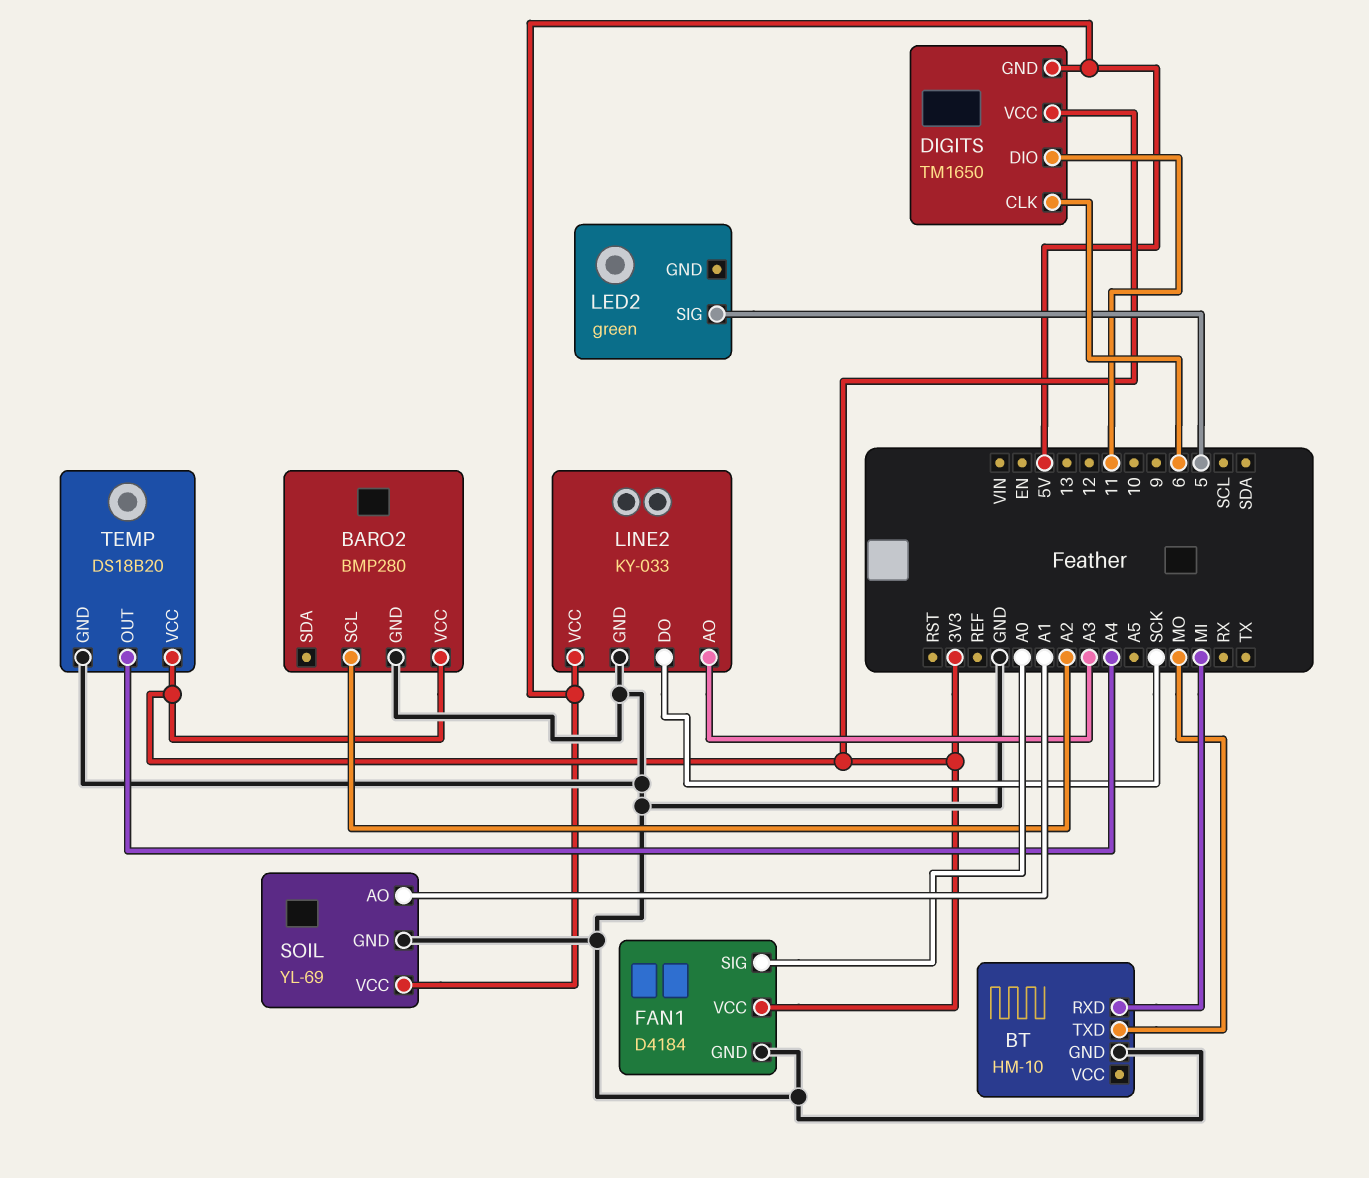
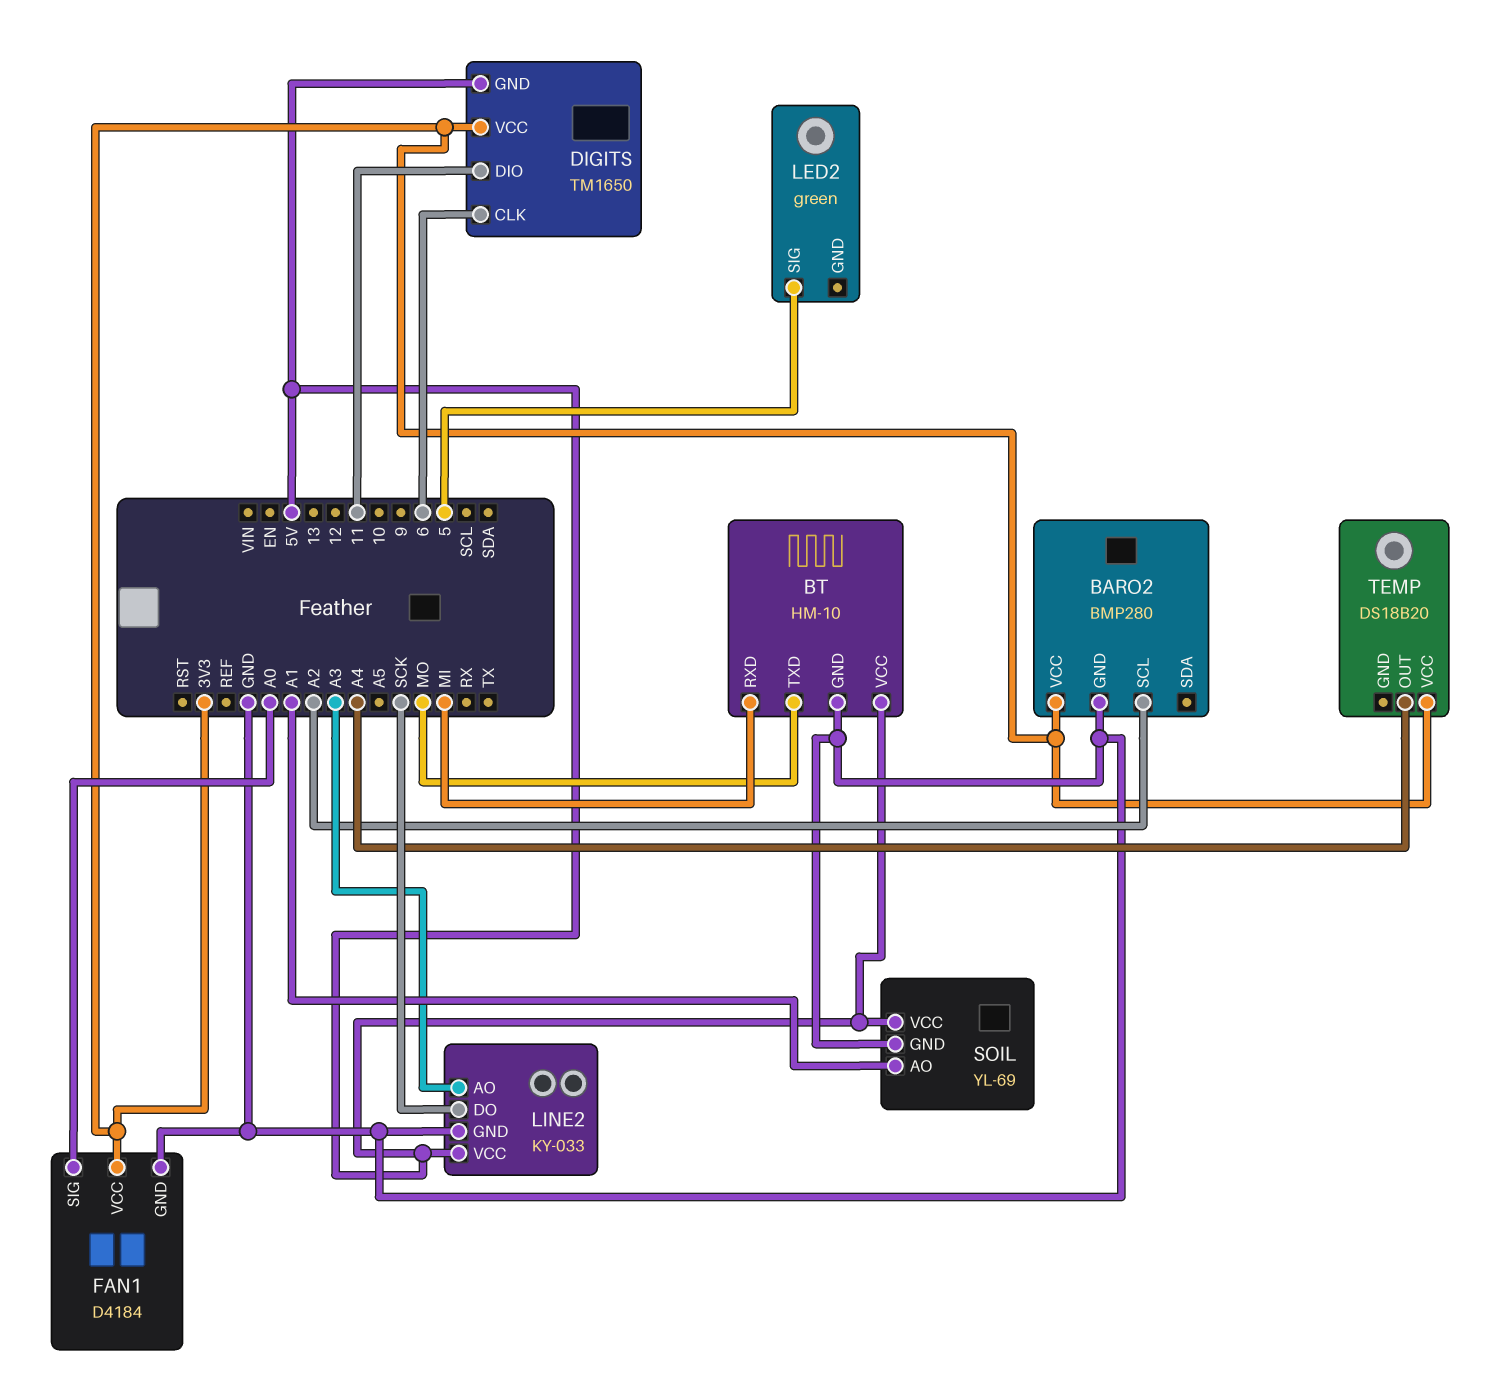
BT pin VCC: none -> 5V
TEMP pin GND: GND -> none

